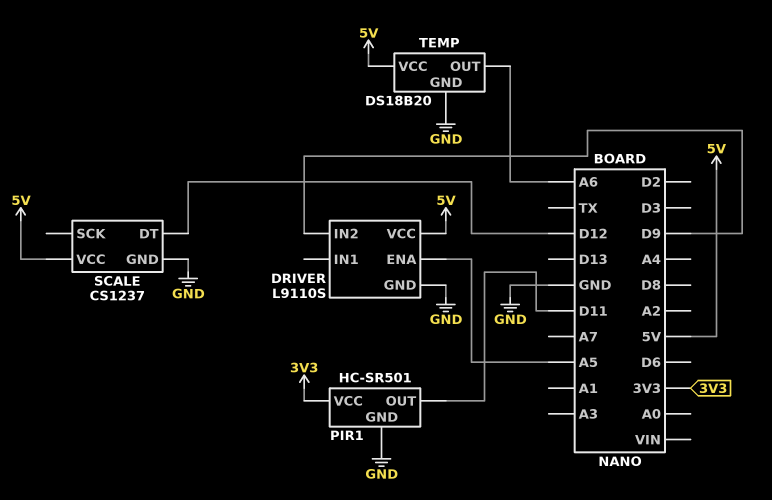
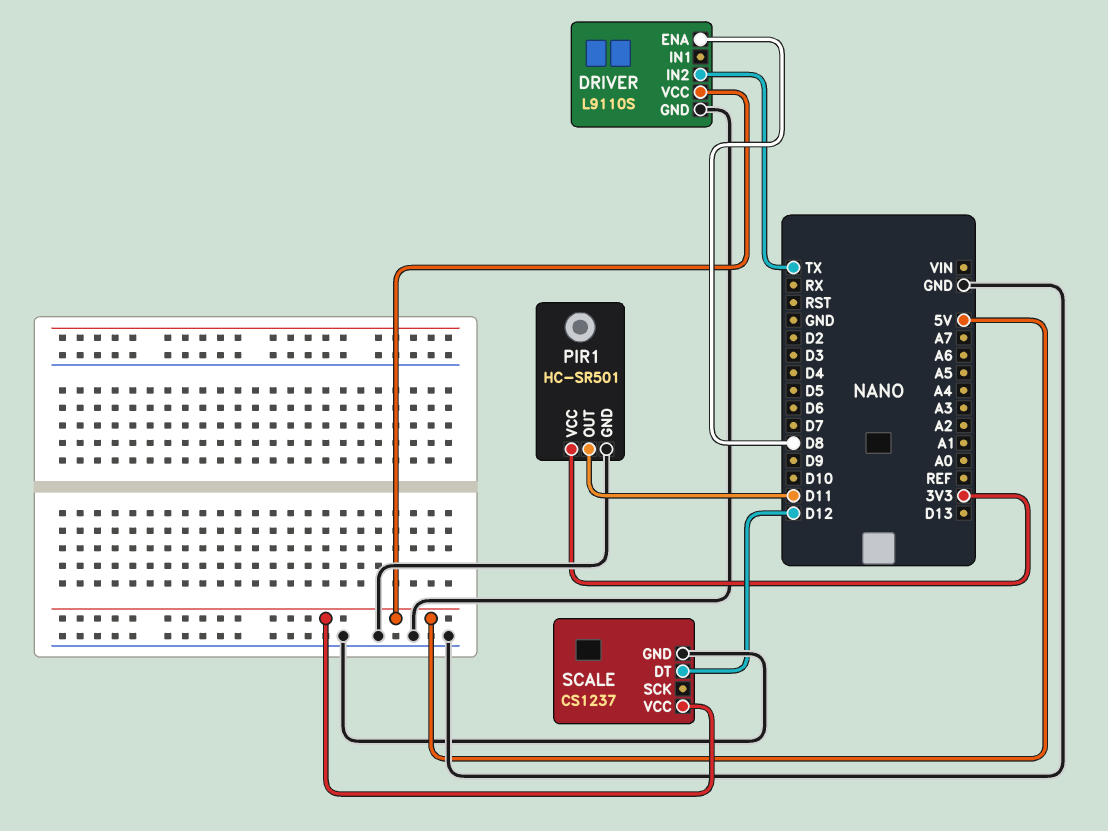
DRIVER pin ENA: A5 -> D8
DRIVER pin IN2: D9 -> TX
TEMP: DS18B20 -> none
TEMP pin GND: GND -> none
TEMP pin OUT: A6 -> none
TEMP pin VCC: 5V -> none

